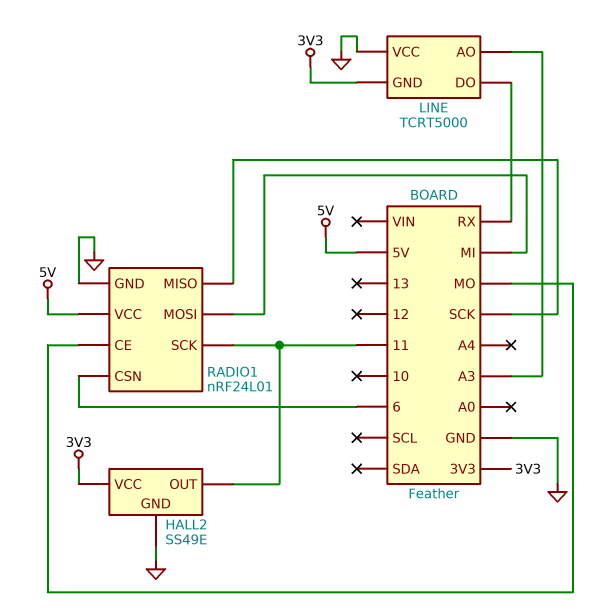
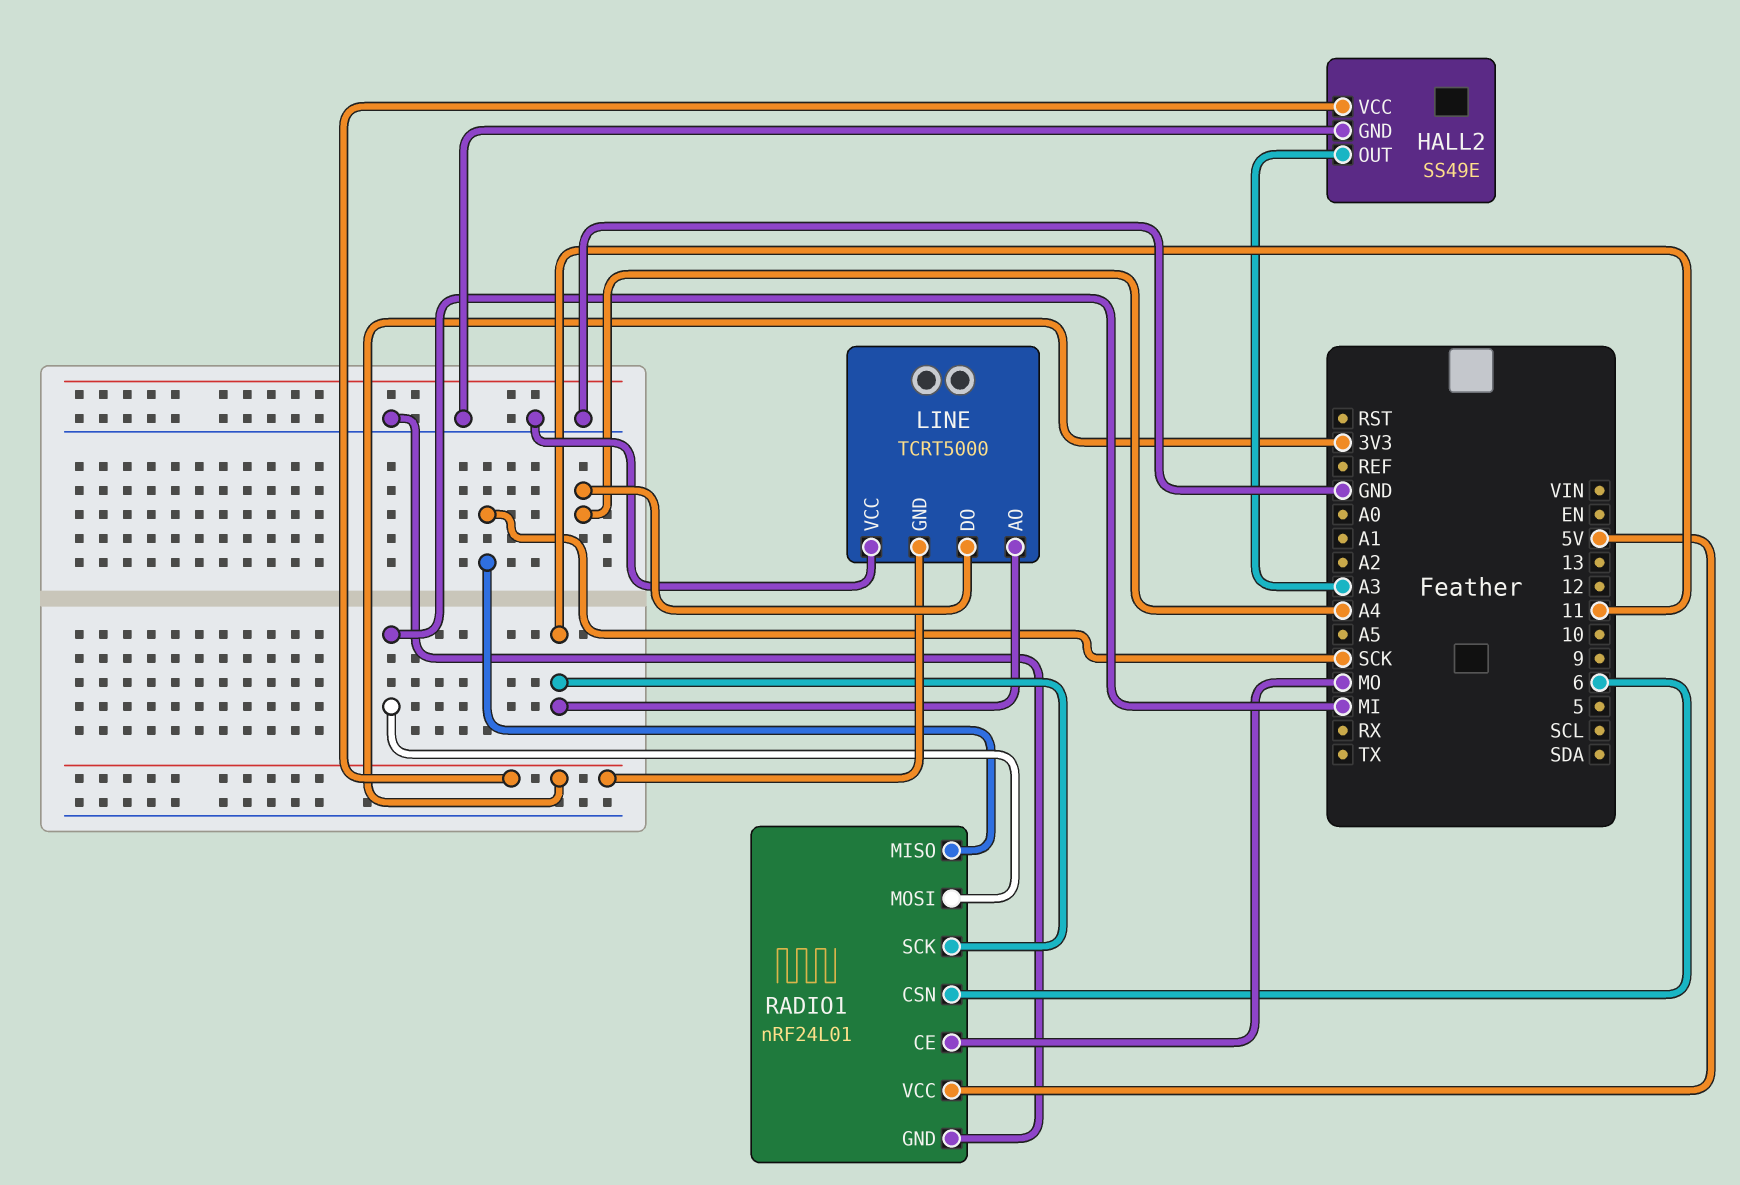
HALL2 pin OUT: 11 -> A3
LINE pin AO: A3 -> 11
LINE pin DO: RX -> A4

